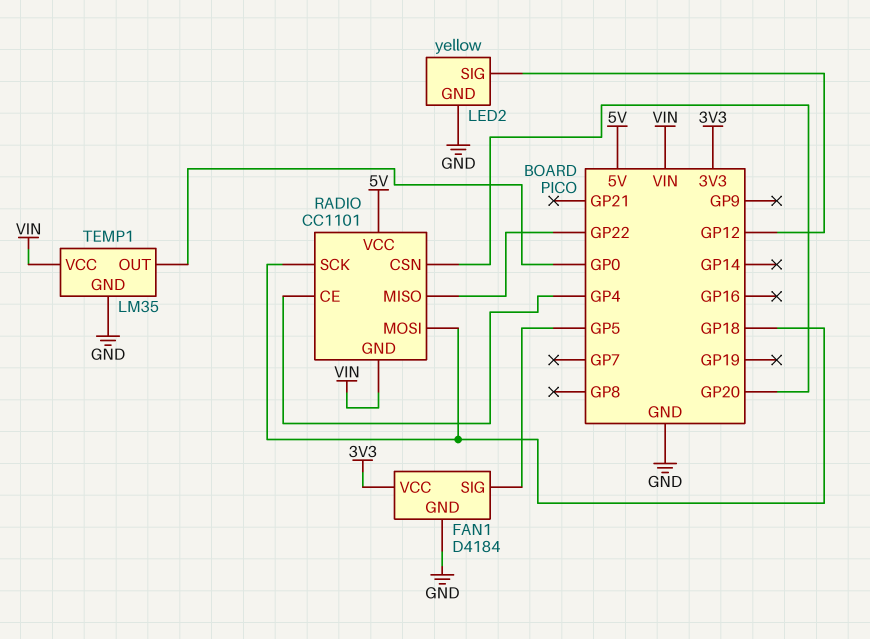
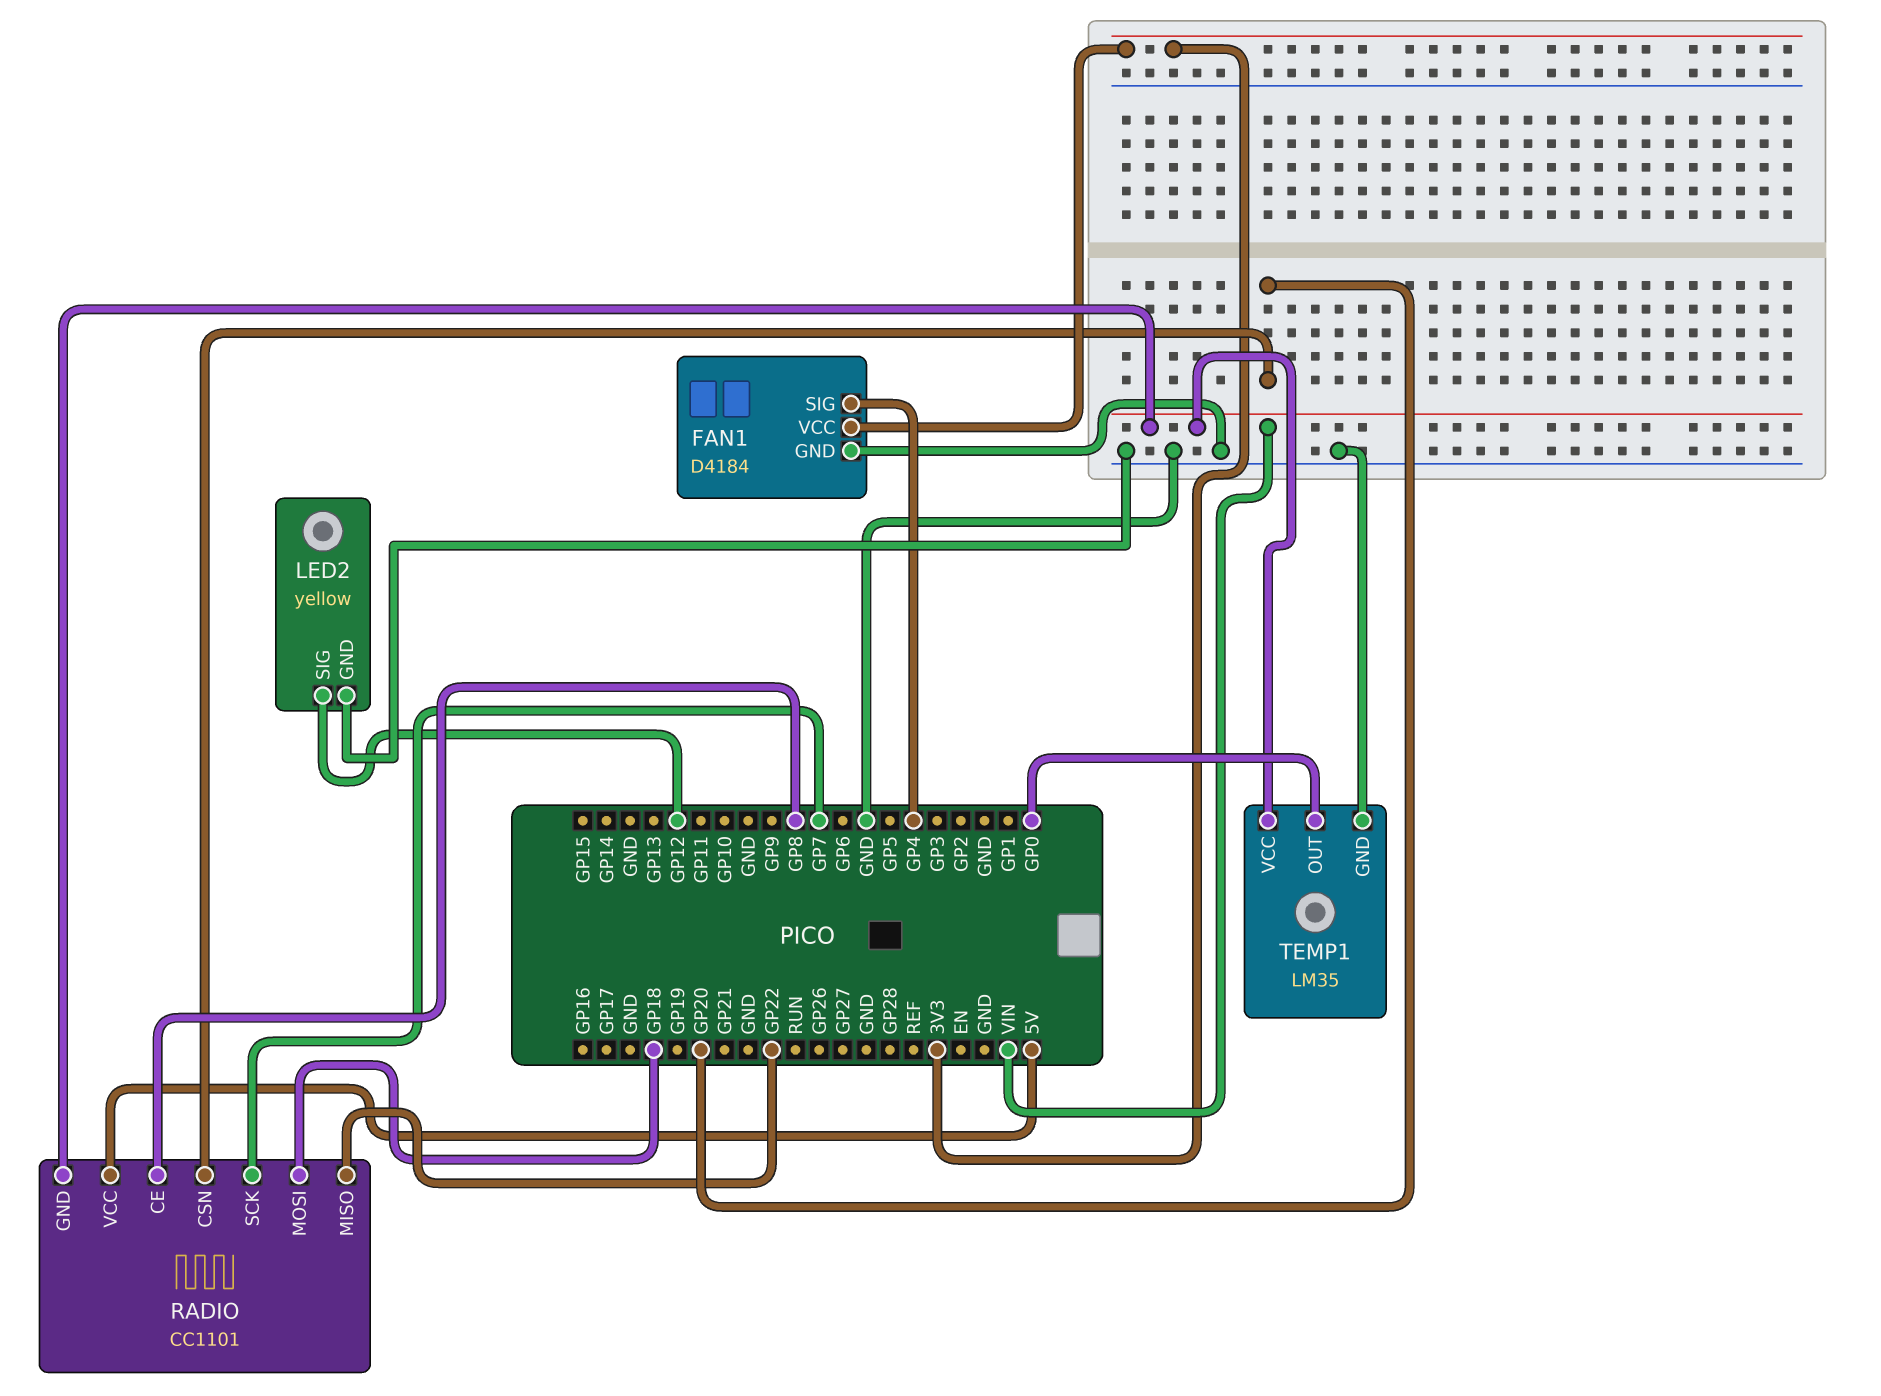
FAN1 pin SIG: GP5 -> GP4
RADIO pin CE: GP4 -> GP8
RADIO pin SCK: GP18 -> GP7

